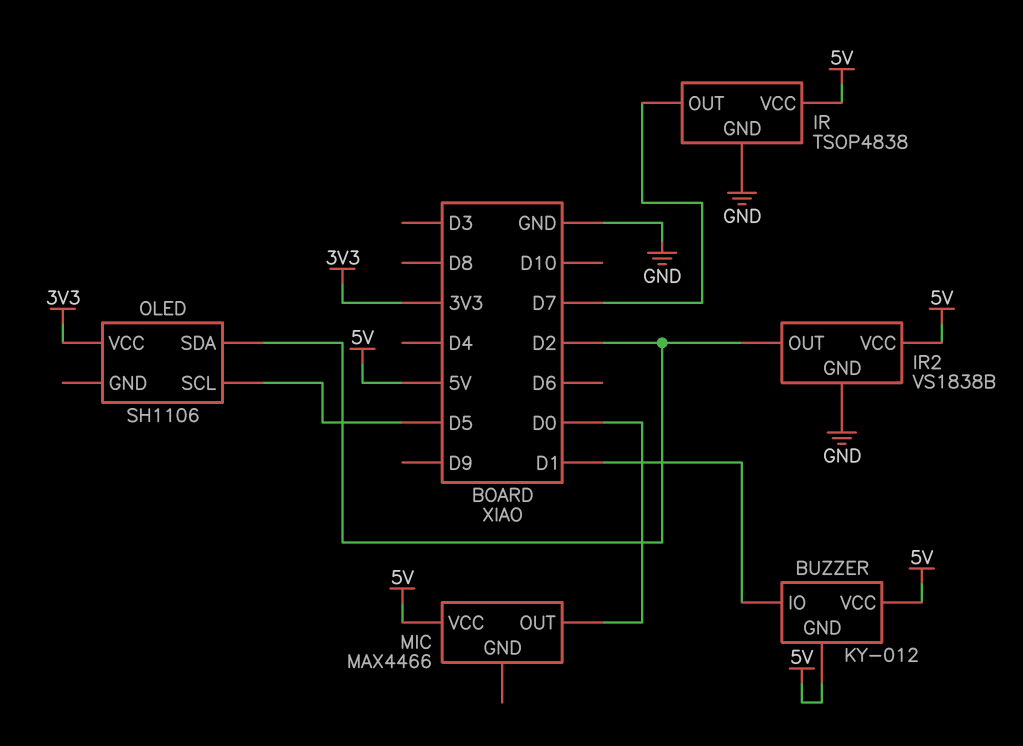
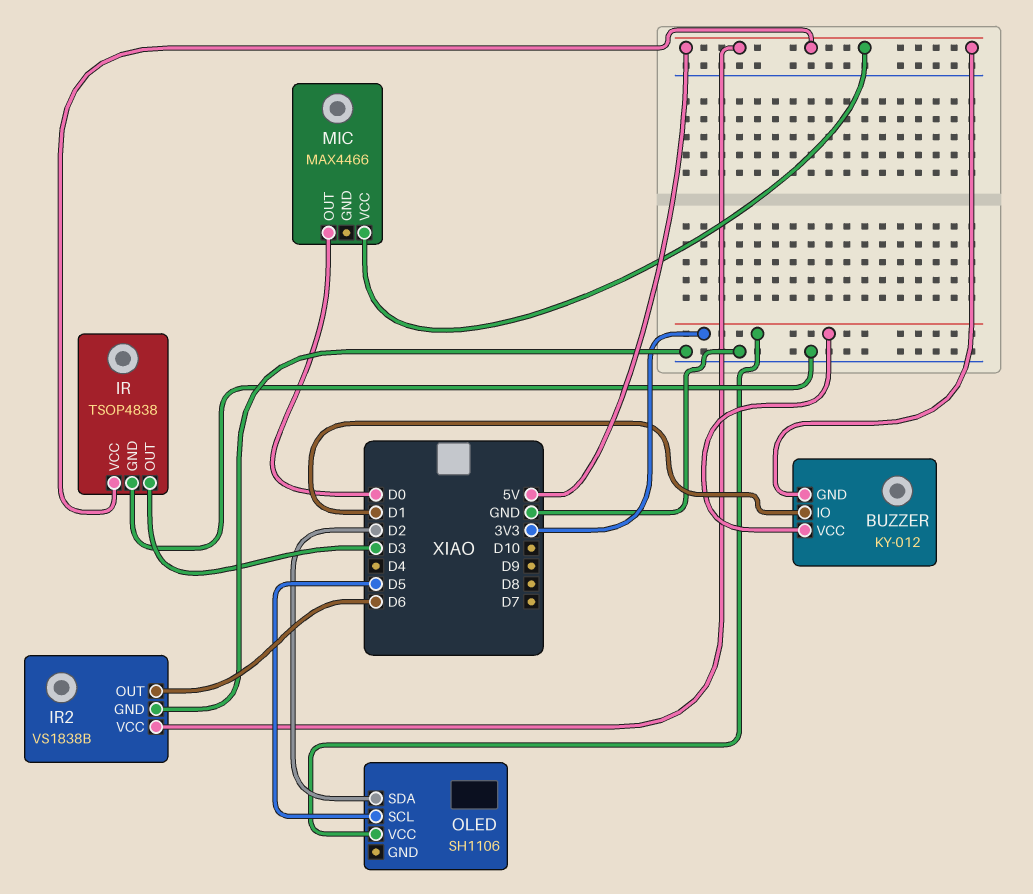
BUZZER pin VCC: 5V -> 3V3
IR pin OUT: D7 -> D3
IR2 pin OUT: D2 -> D6

